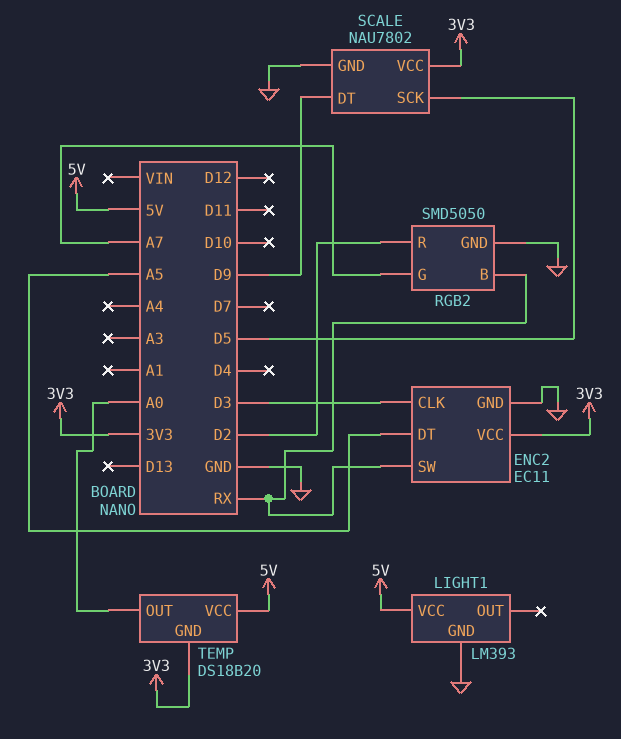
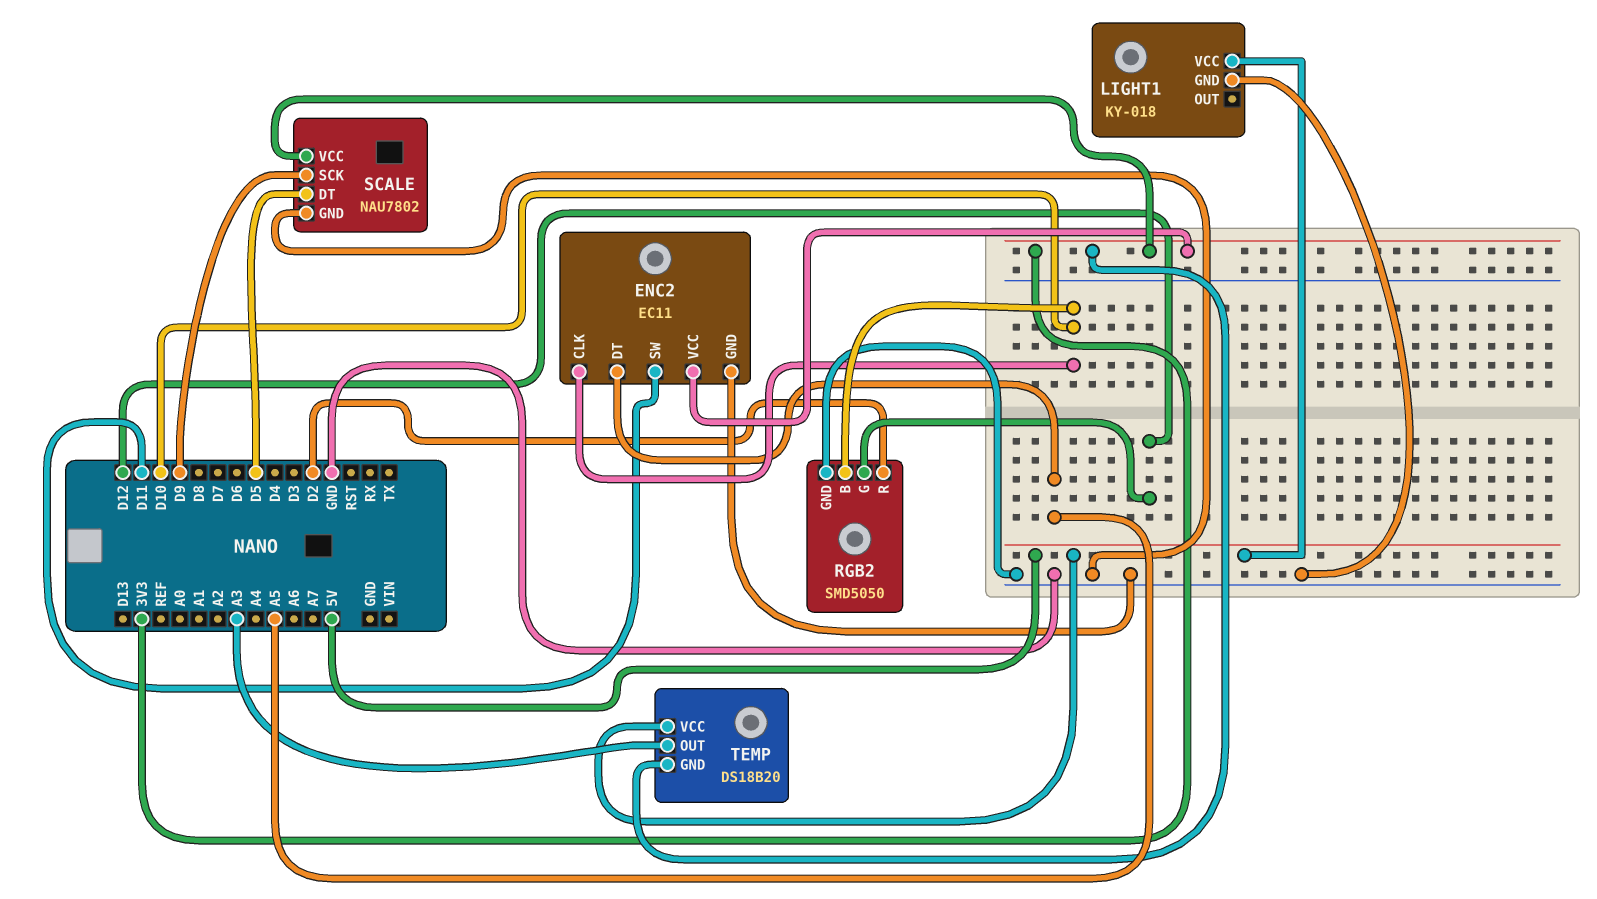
ENC2 pin CLK: D3 -> D10
ENC2 pin SW: RX -> D11
LIGHT1: LM393 -> KY-018
RGB2 pin B: RX -> D10
RGB2 pin G: A7 -> D12
SCALE pin DT: D9 -> D5
SCALE pin SCK: D5 -> D9
TEMP pin OUT: A0 -> A3

